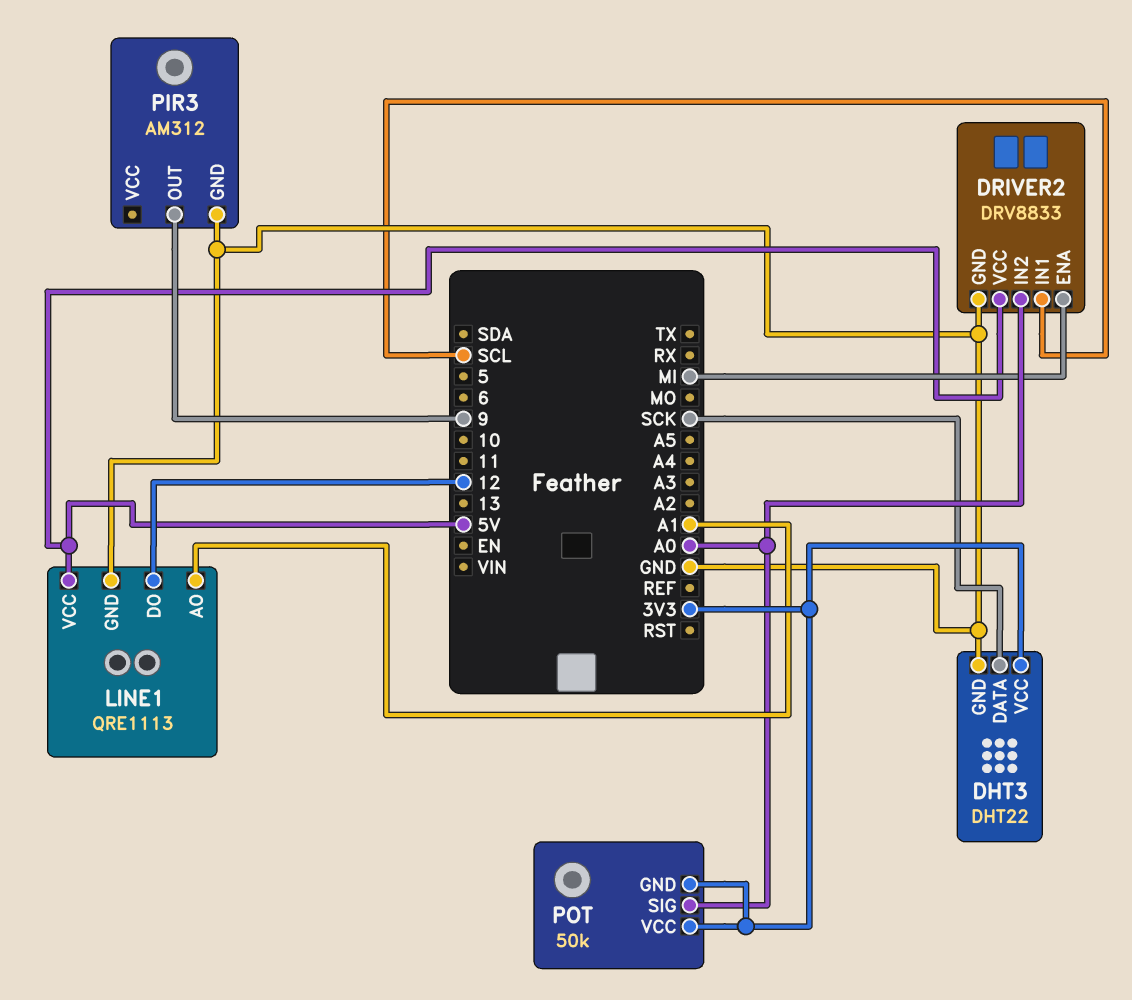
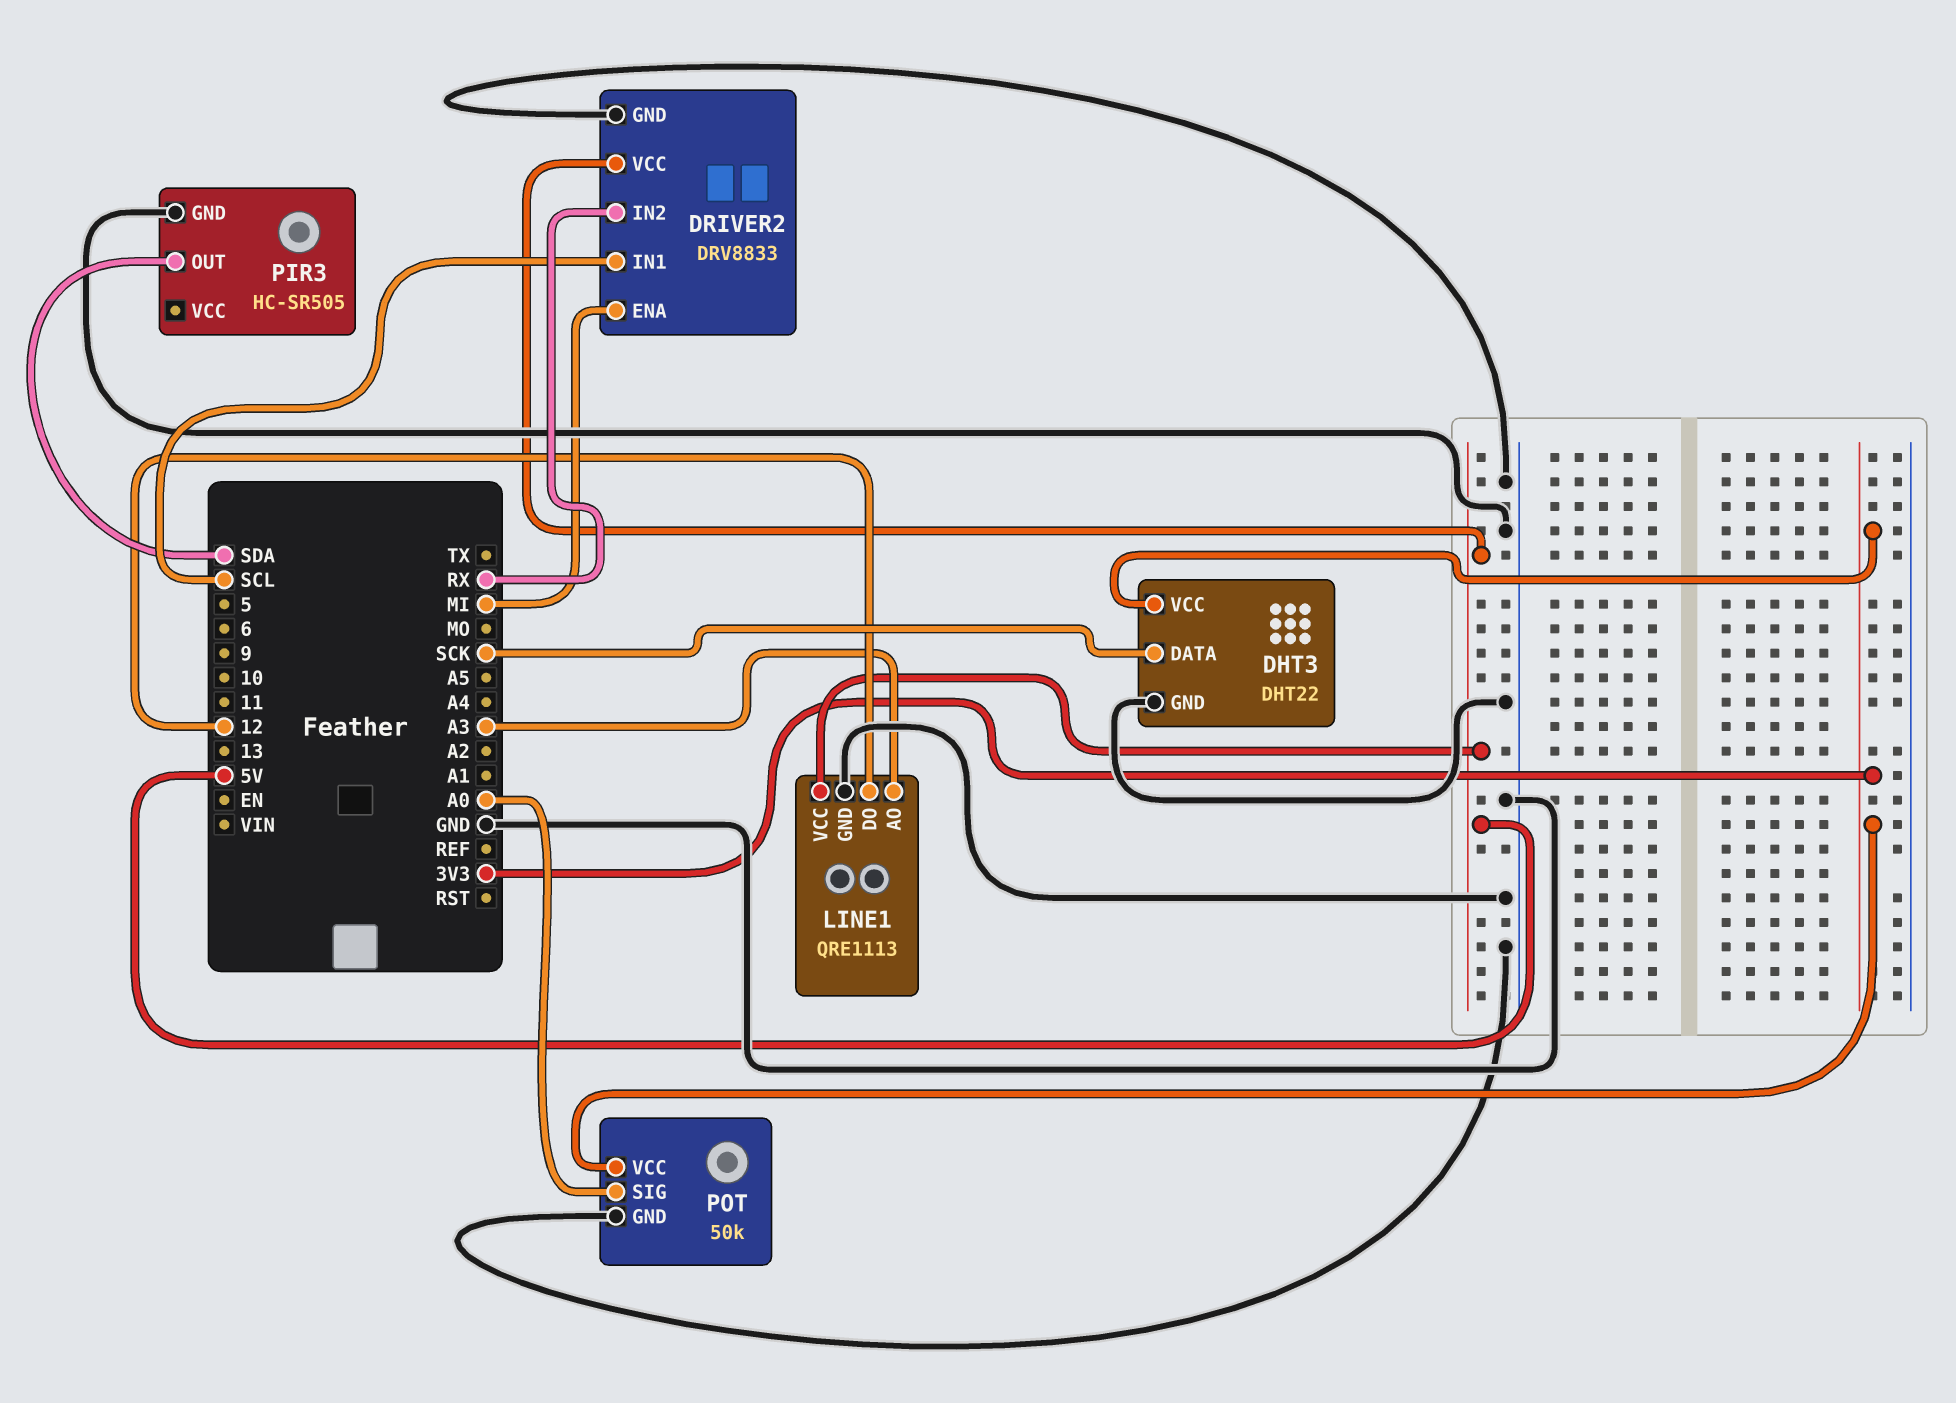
DRIVER2 pin IN2: A0 -> RX
LINE1 pin AO: A1 -> A3
PIR3: AM312 -> HC-SR505
PIR3 pin OUT: 9 -> SDA
POT pin GND: 3V3 -> GND

